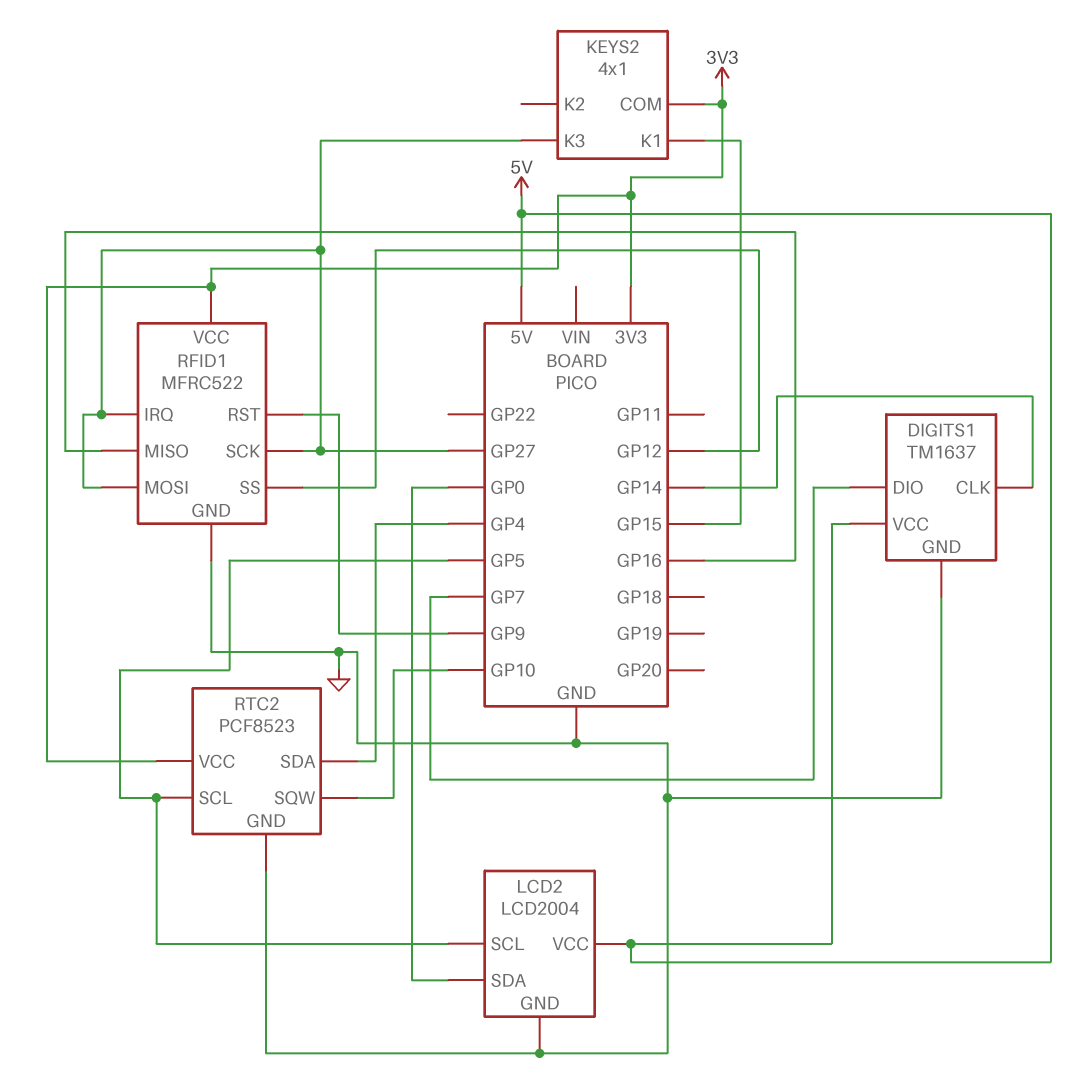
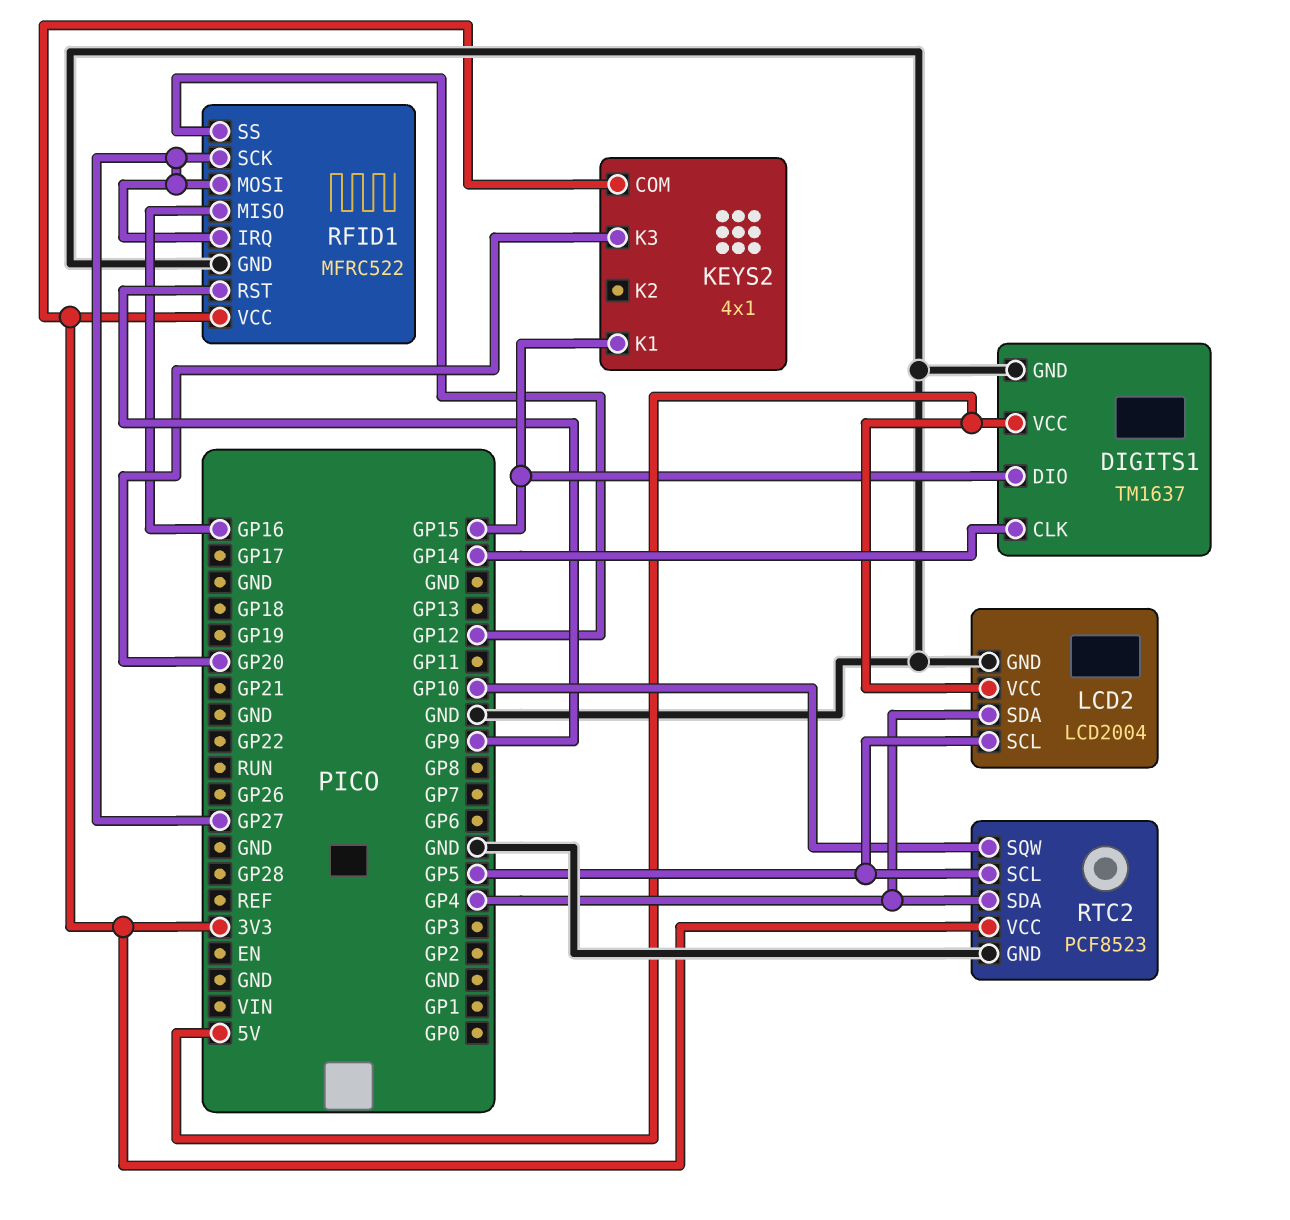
DIGITS1 pin DIO: GP7 -> GP15
KEYS2 pin K3: GP27 -> GP20
LCD2 pin SDA: GP0 -> GP4

